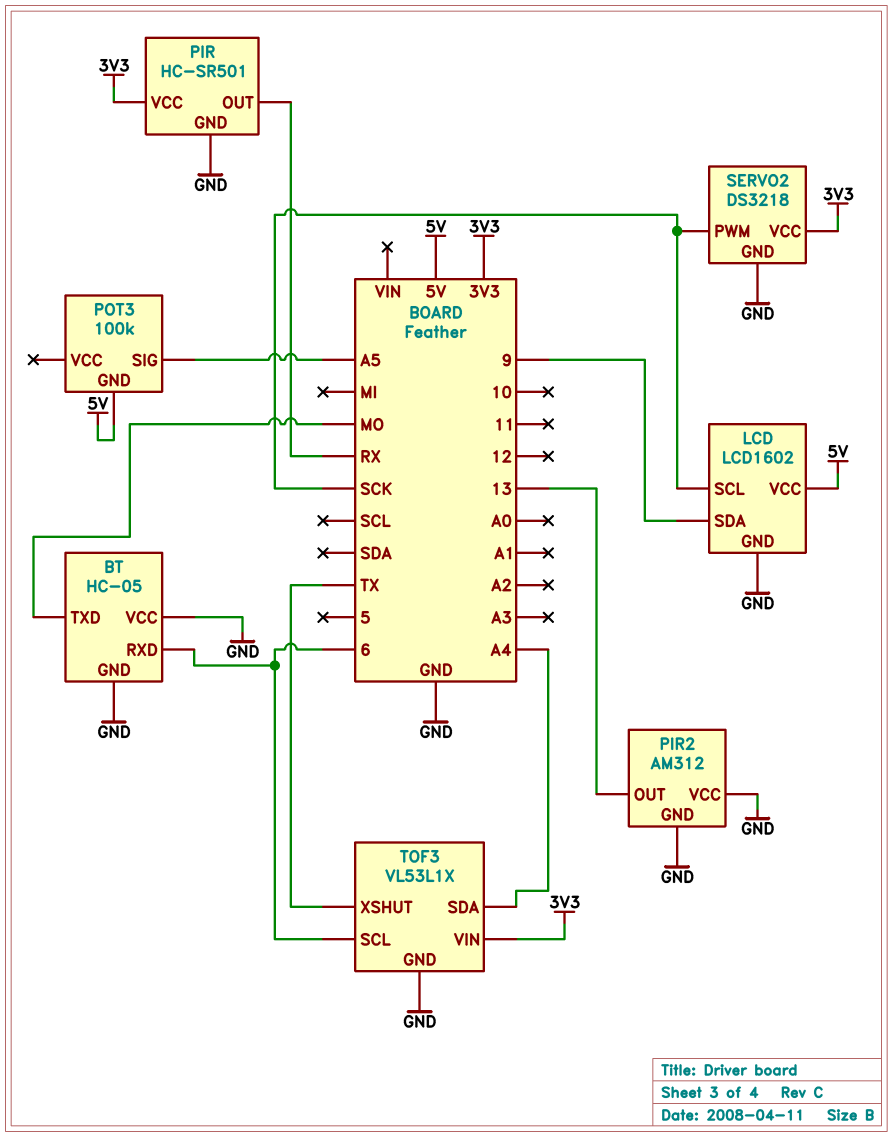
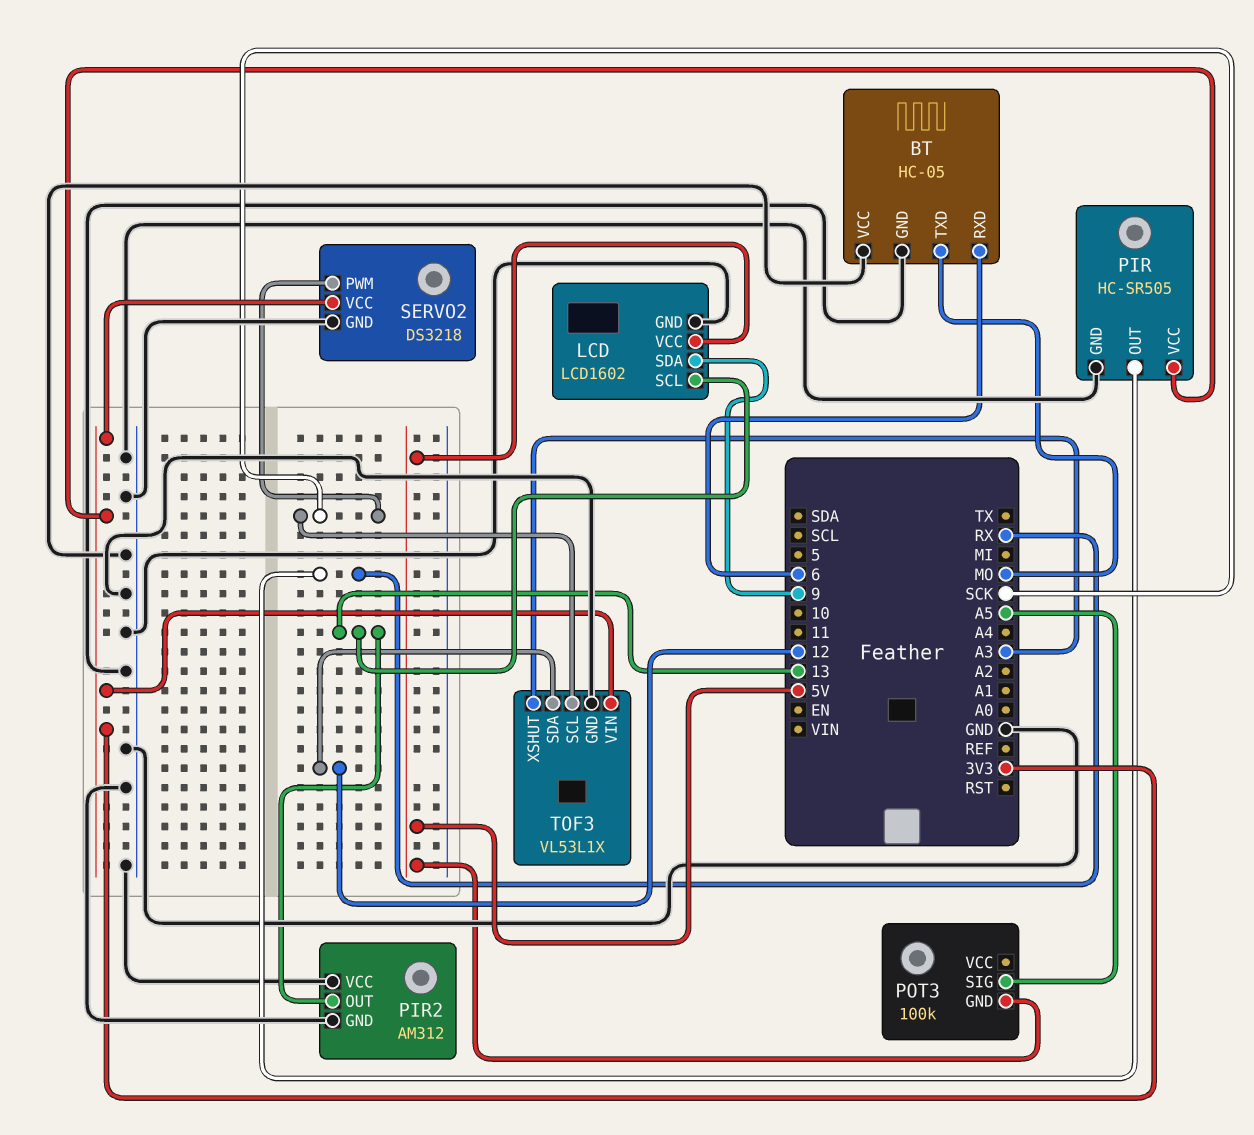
LCD pin SCL: SCK -> 13
PIR: HC-SR501 -> HC-SR505
TOF3 pin SCL: 6 -> SCK
TOF3 pin SDA: A4 -> 12
TOF3 pin XSHUT: TX -> A3

